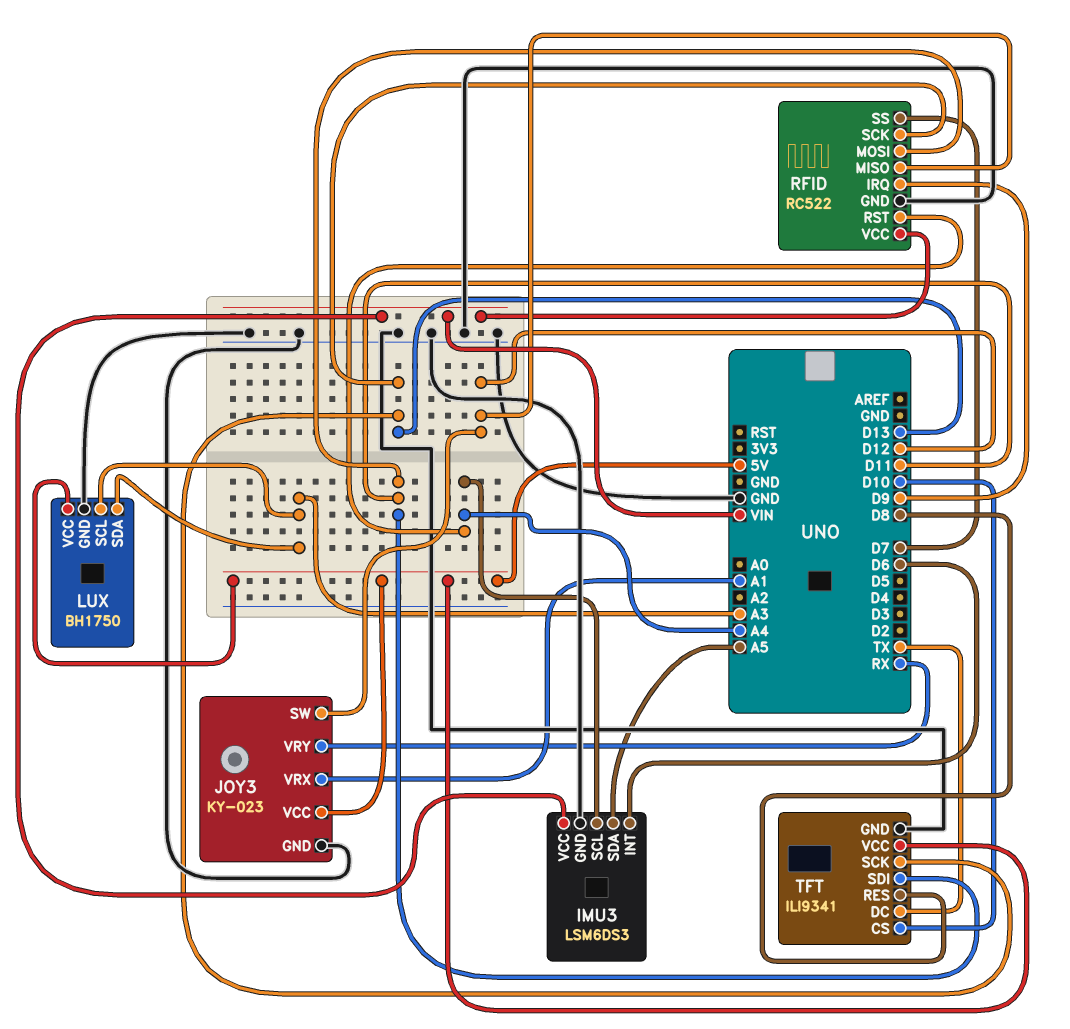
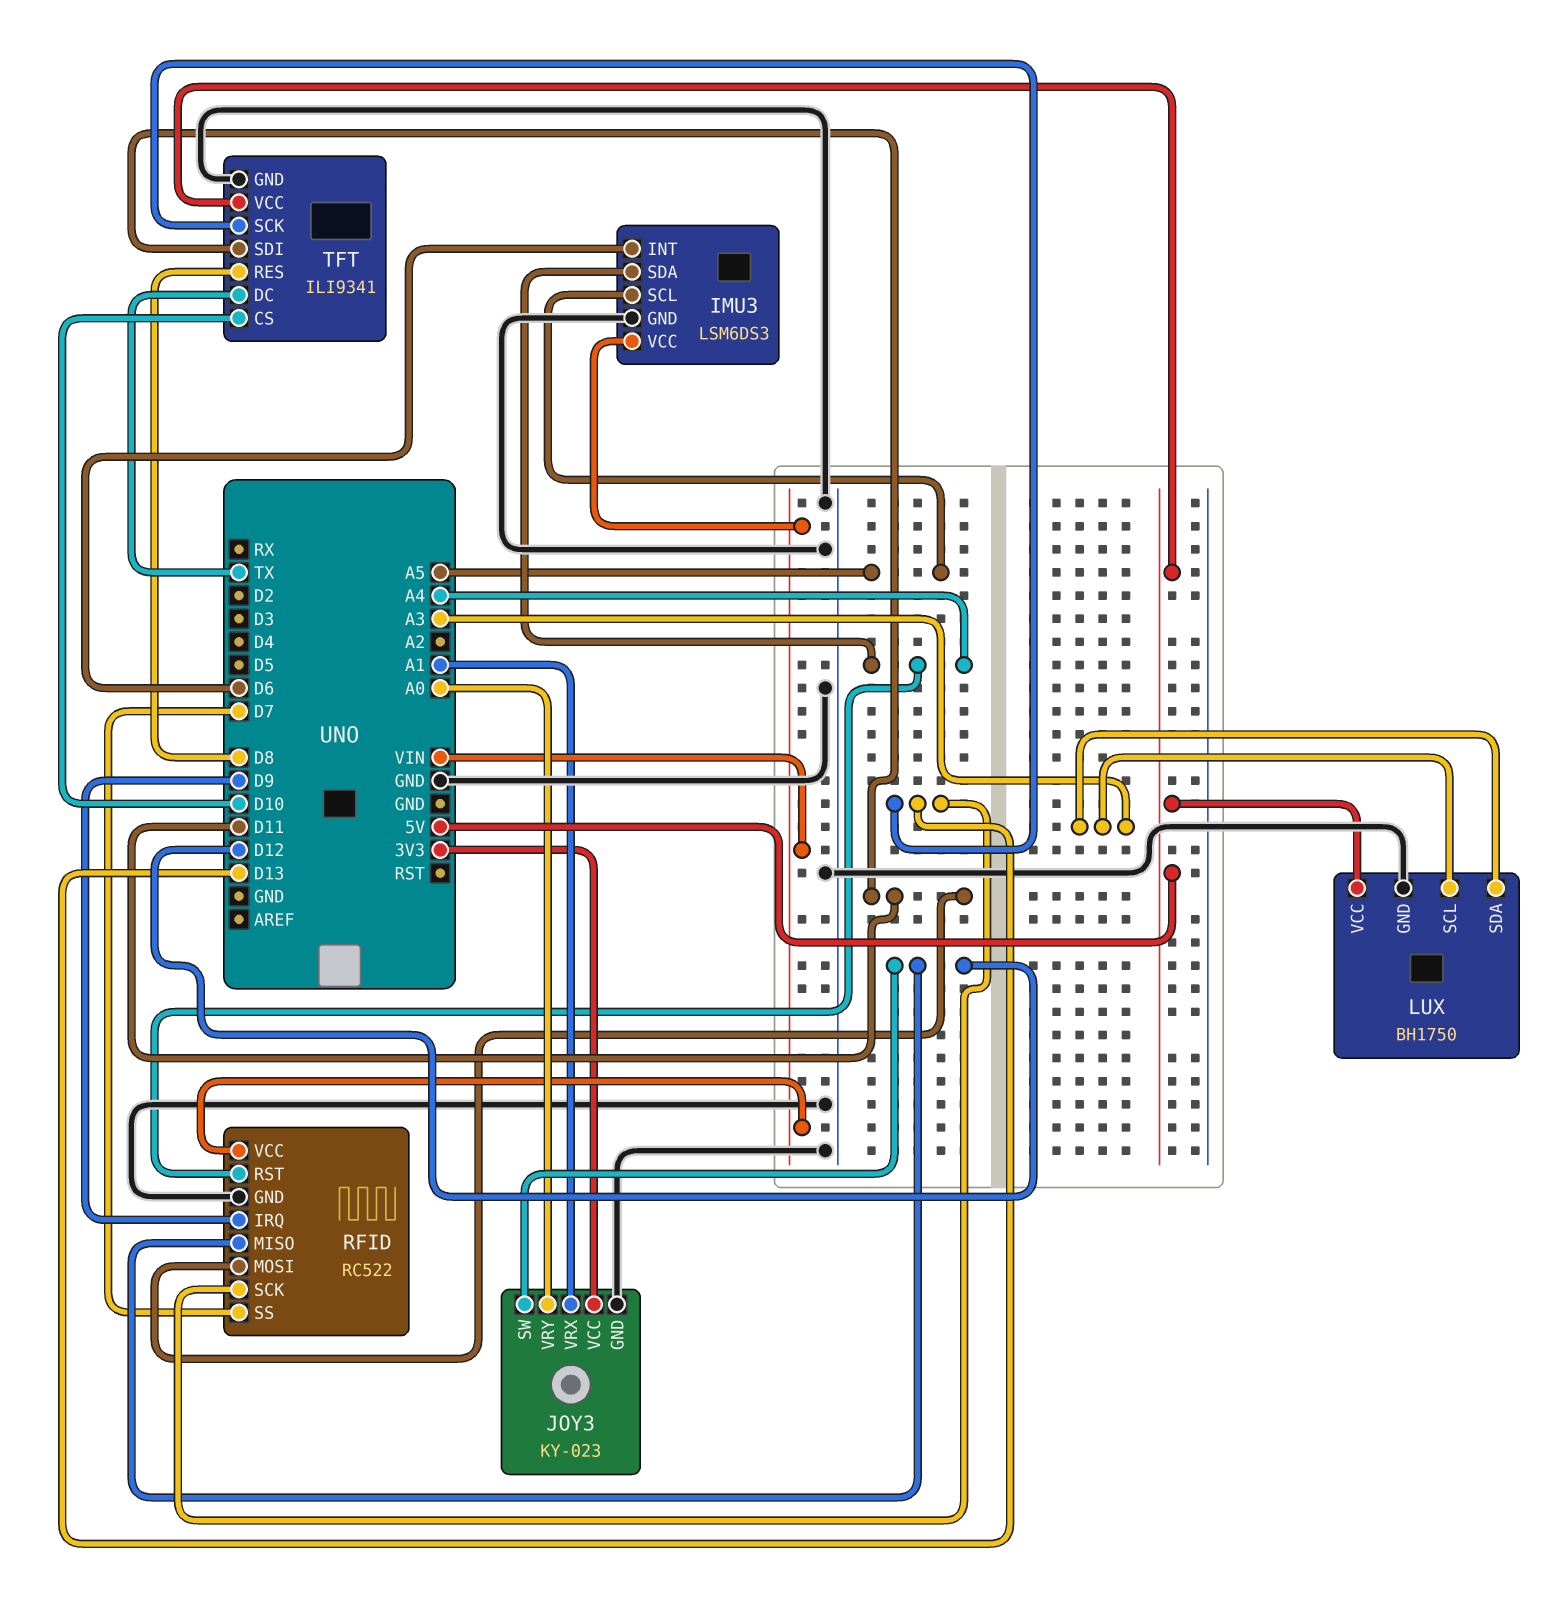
IMU3 pin SCL: A4 -> A5
IMU3 pin SDA: A5 -> A4
JOY3 pin VCC: 5V -> 3V3
JOY3 pin VRY: RX -> A0

